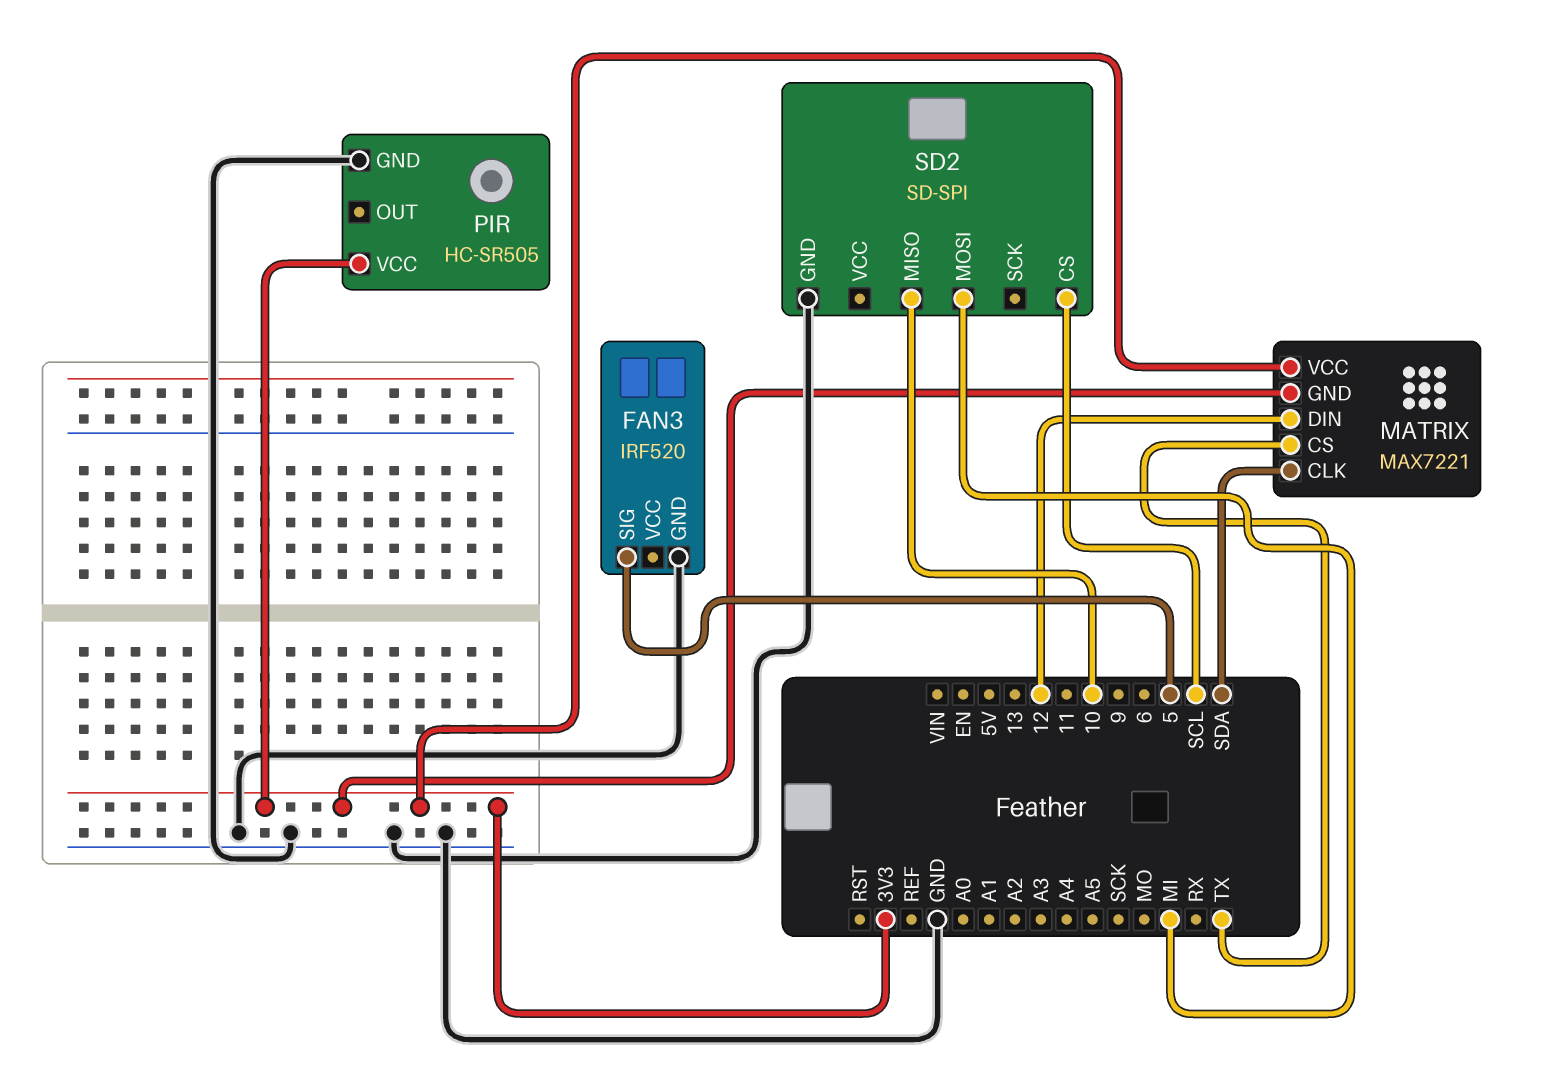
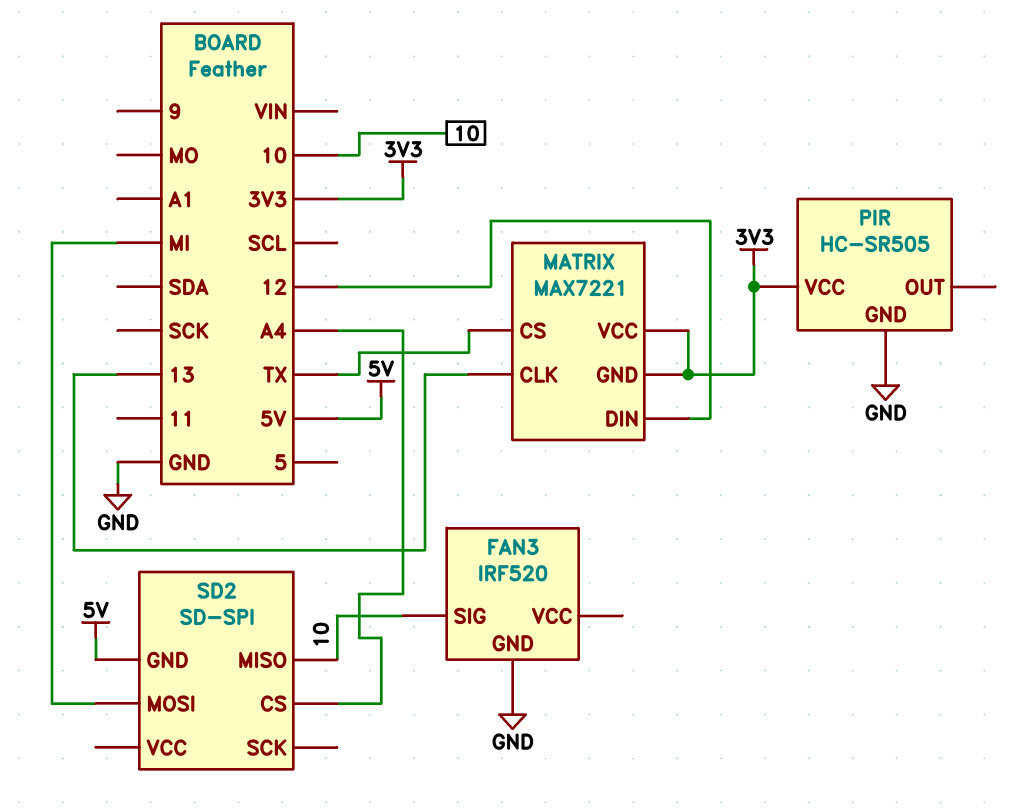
FAN3 pin SIG: 5 -> 10
MATRIX pin CLK: SDA -> 13
SD2 pin CS: SCL -> A4
SD2 pin GND: GND -> 5V

